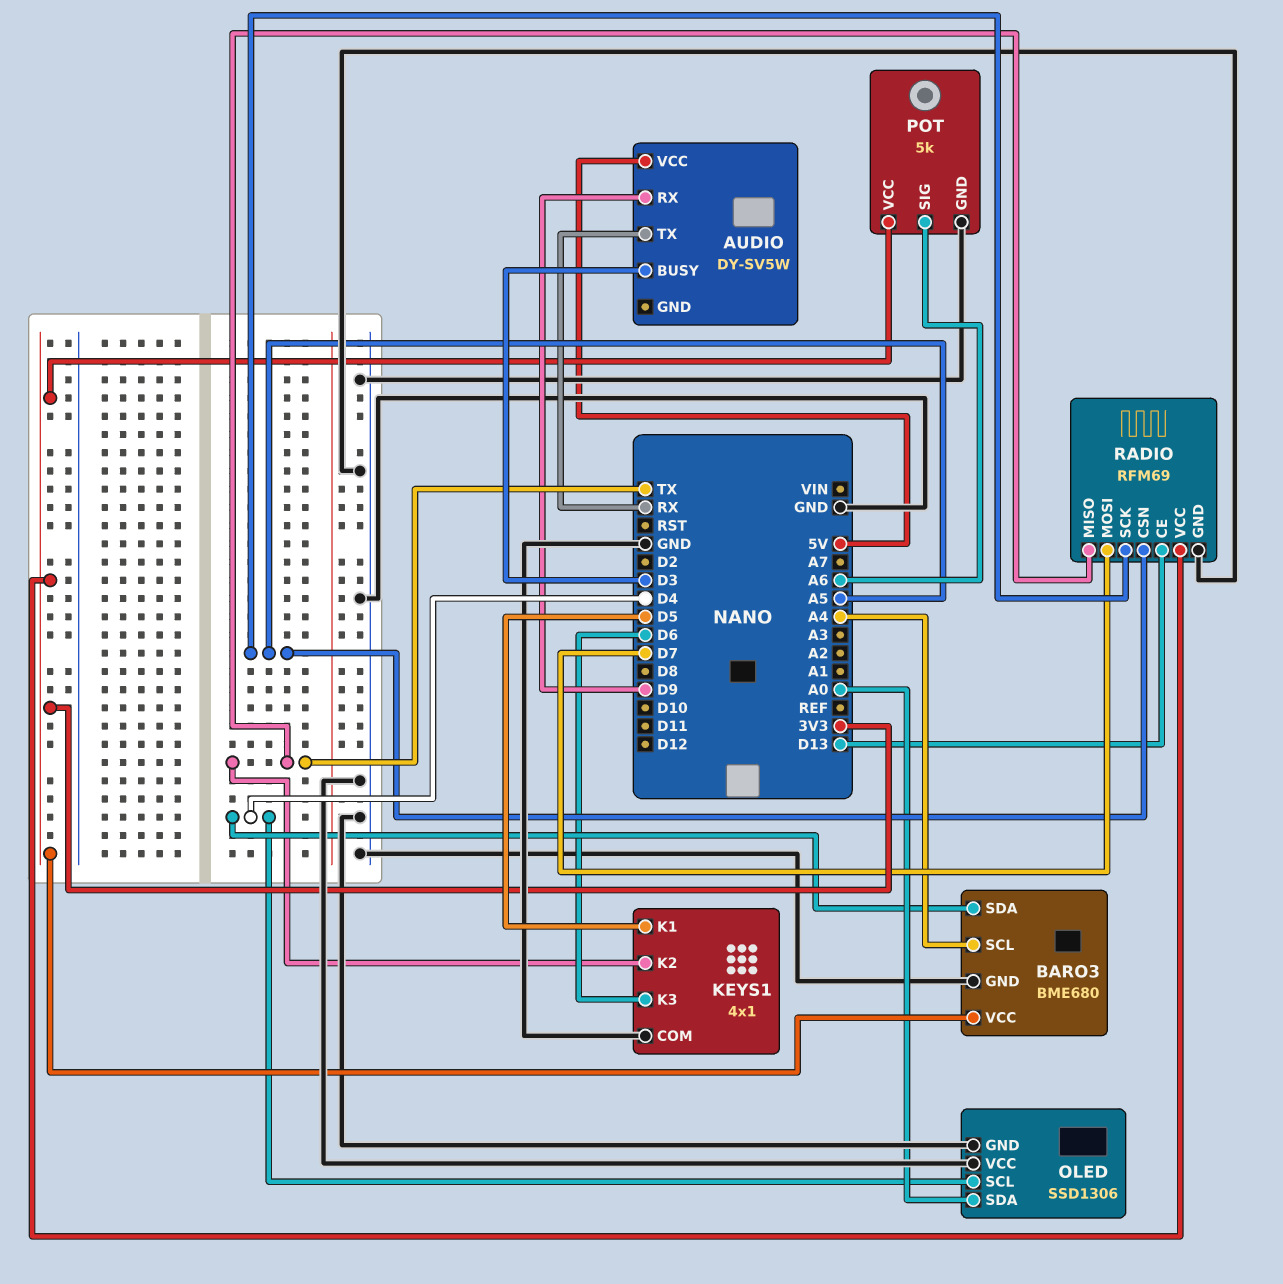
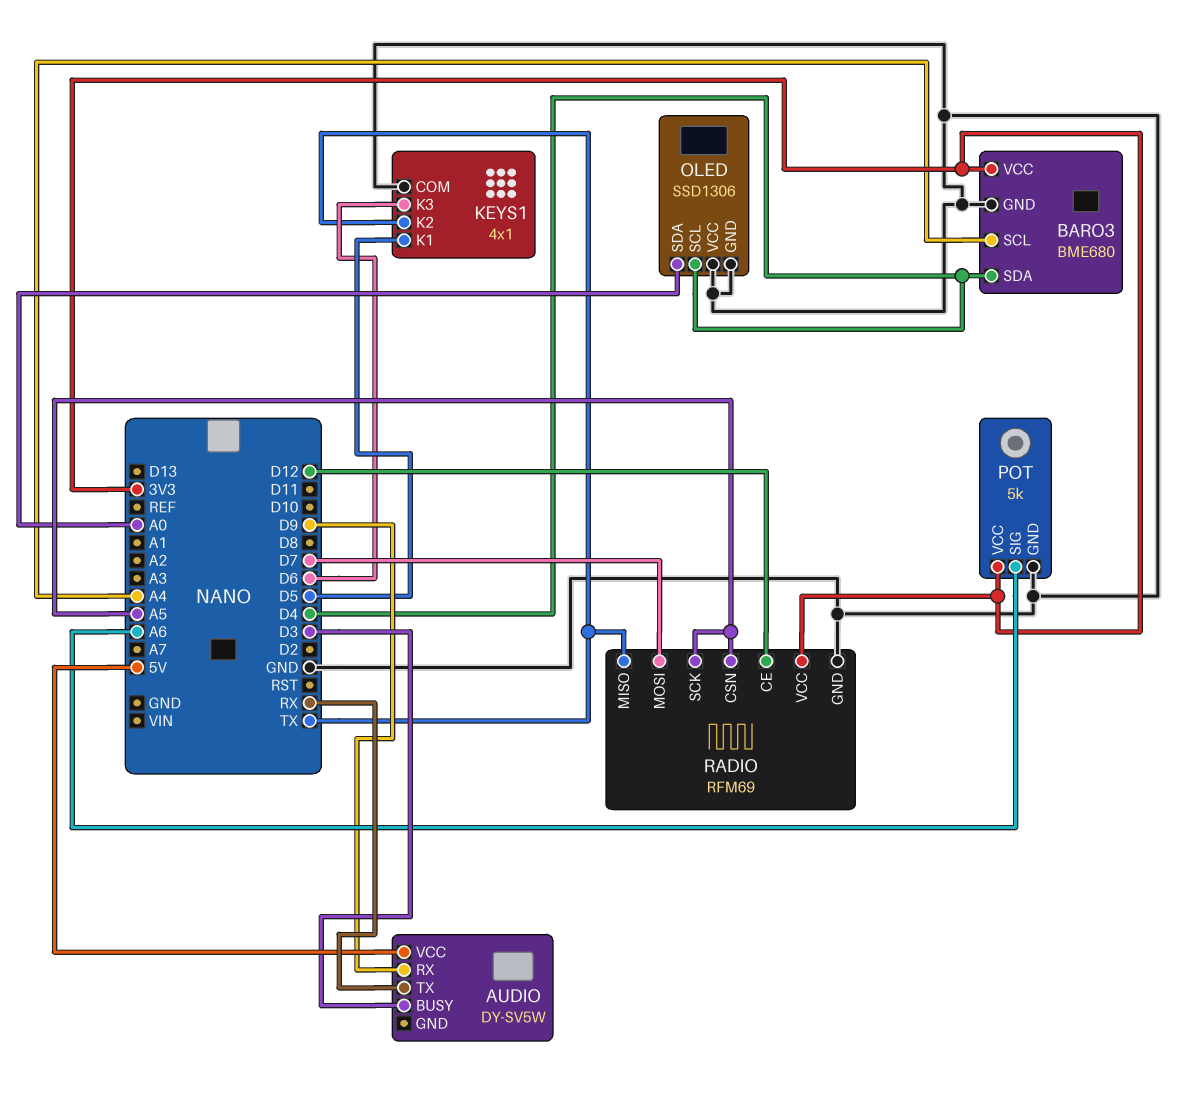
RADIO pin CE: D13 -> D12

